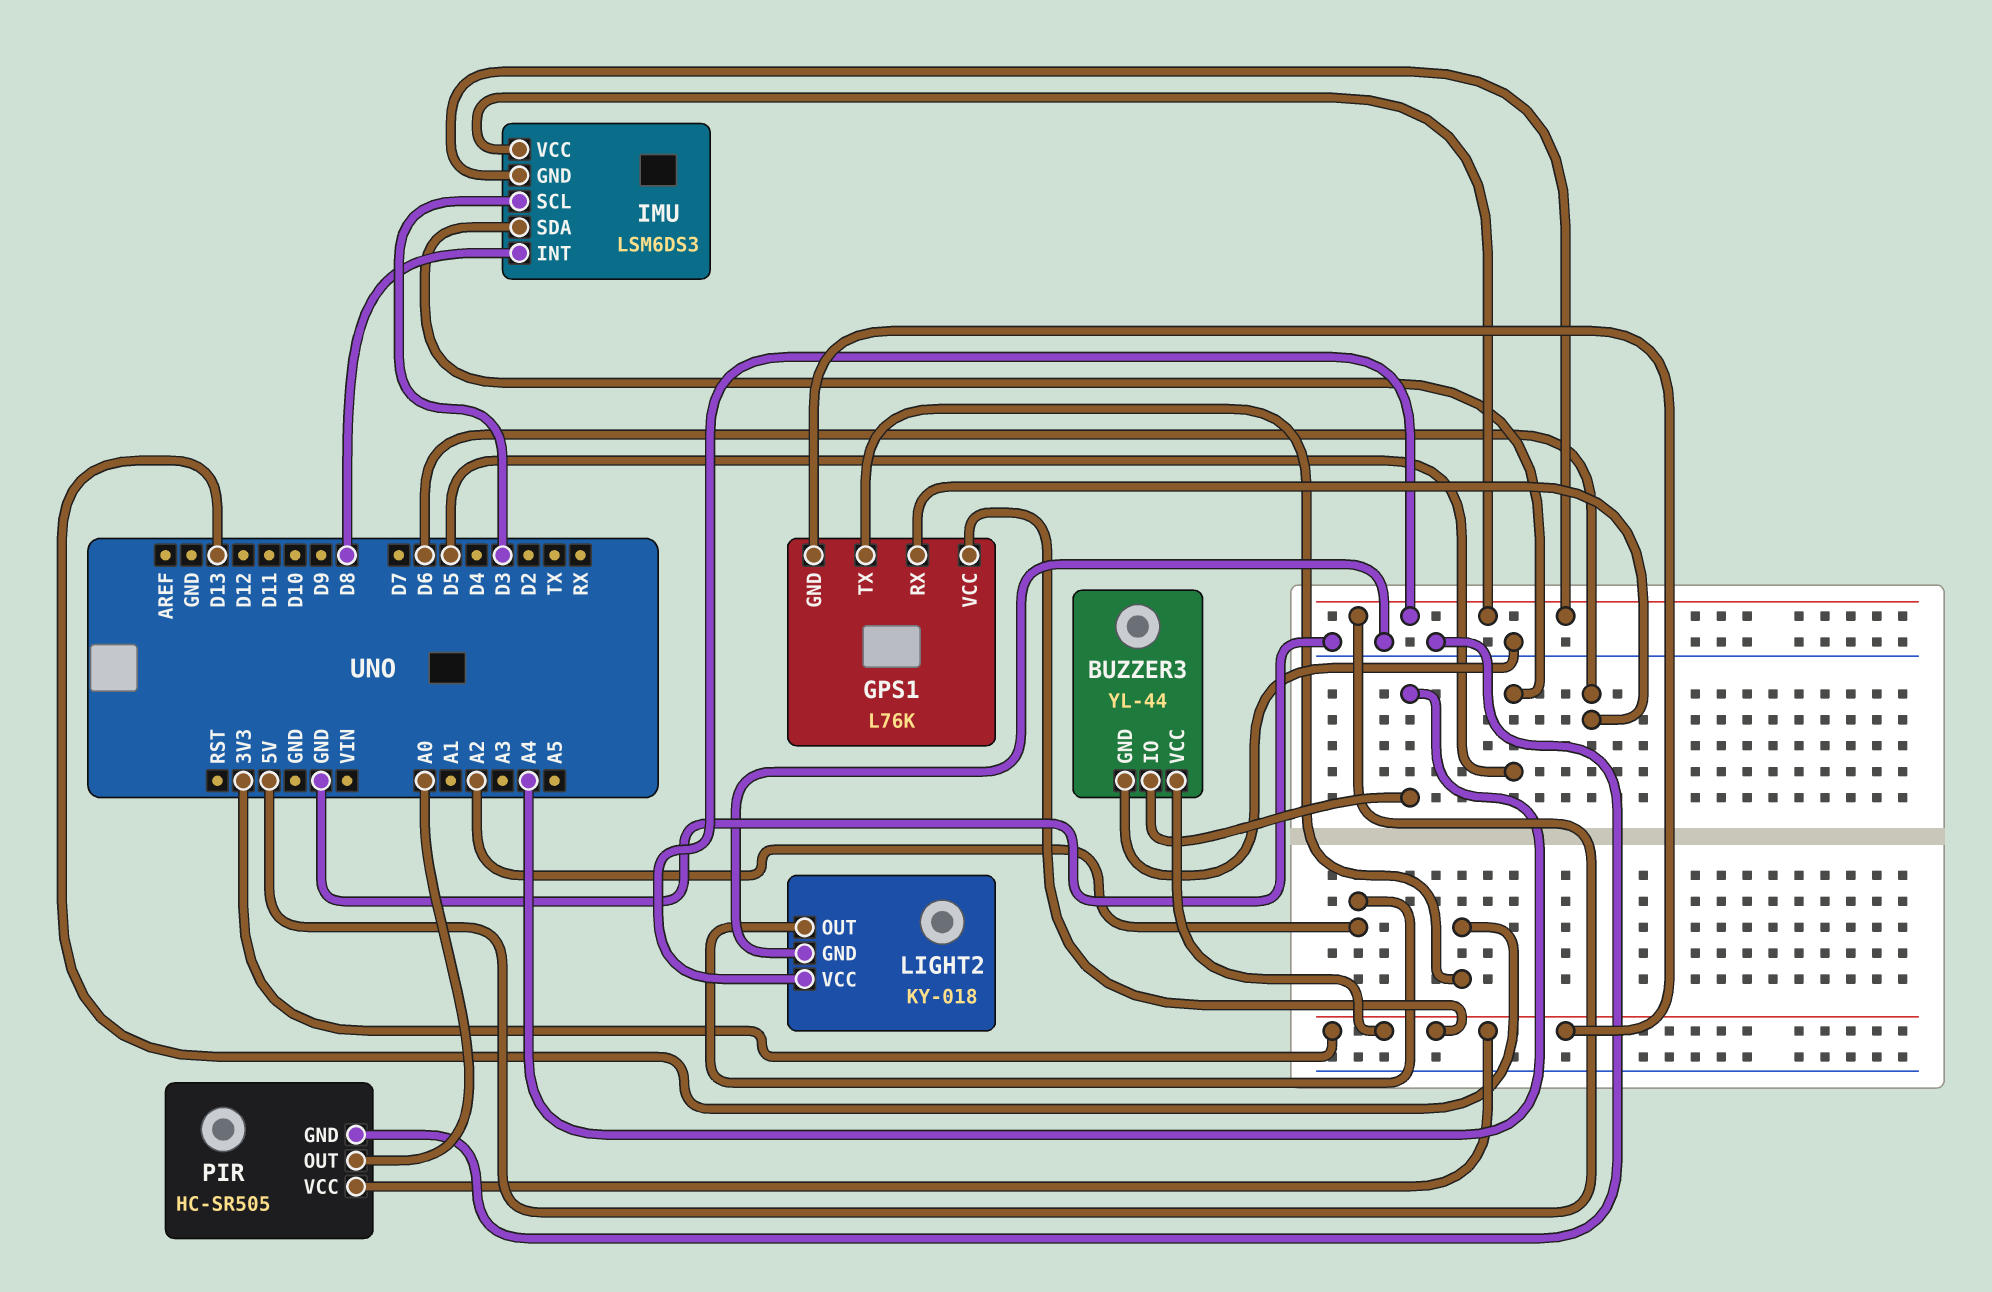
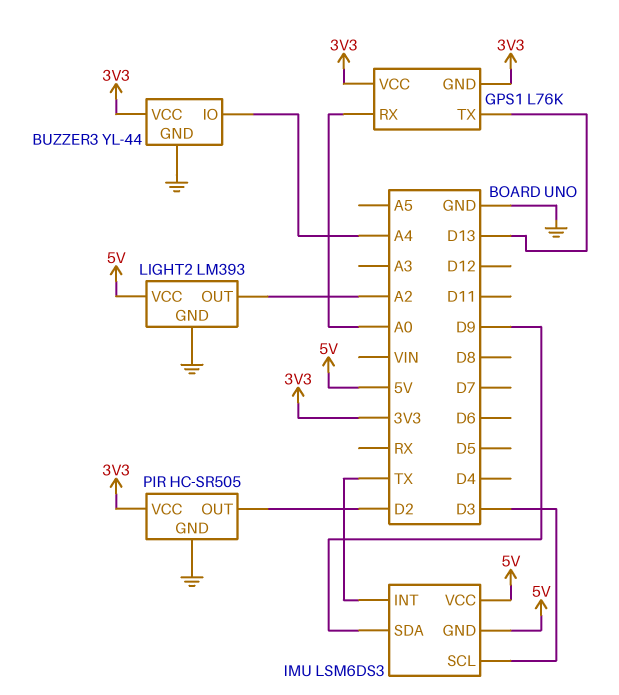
GPS1 pin RX: D6 -> A0
IMU pin INT: D8 -> TX
IMU pin SDA: D5 -> D9
LIGHT2: KY-018 -> LM393
PIR pin OUT: A0 -> D2

